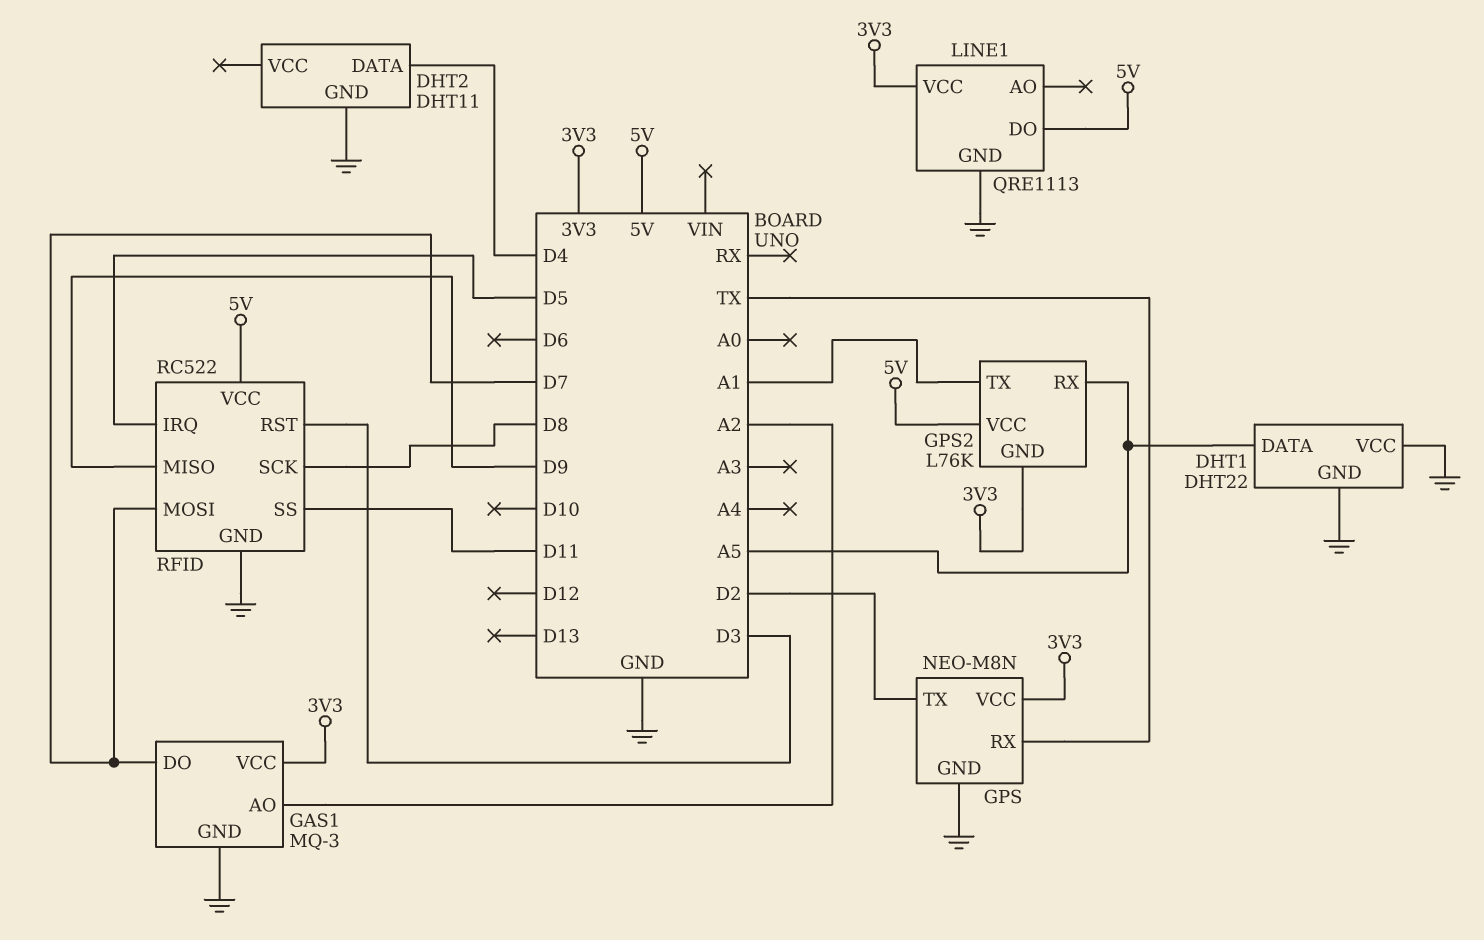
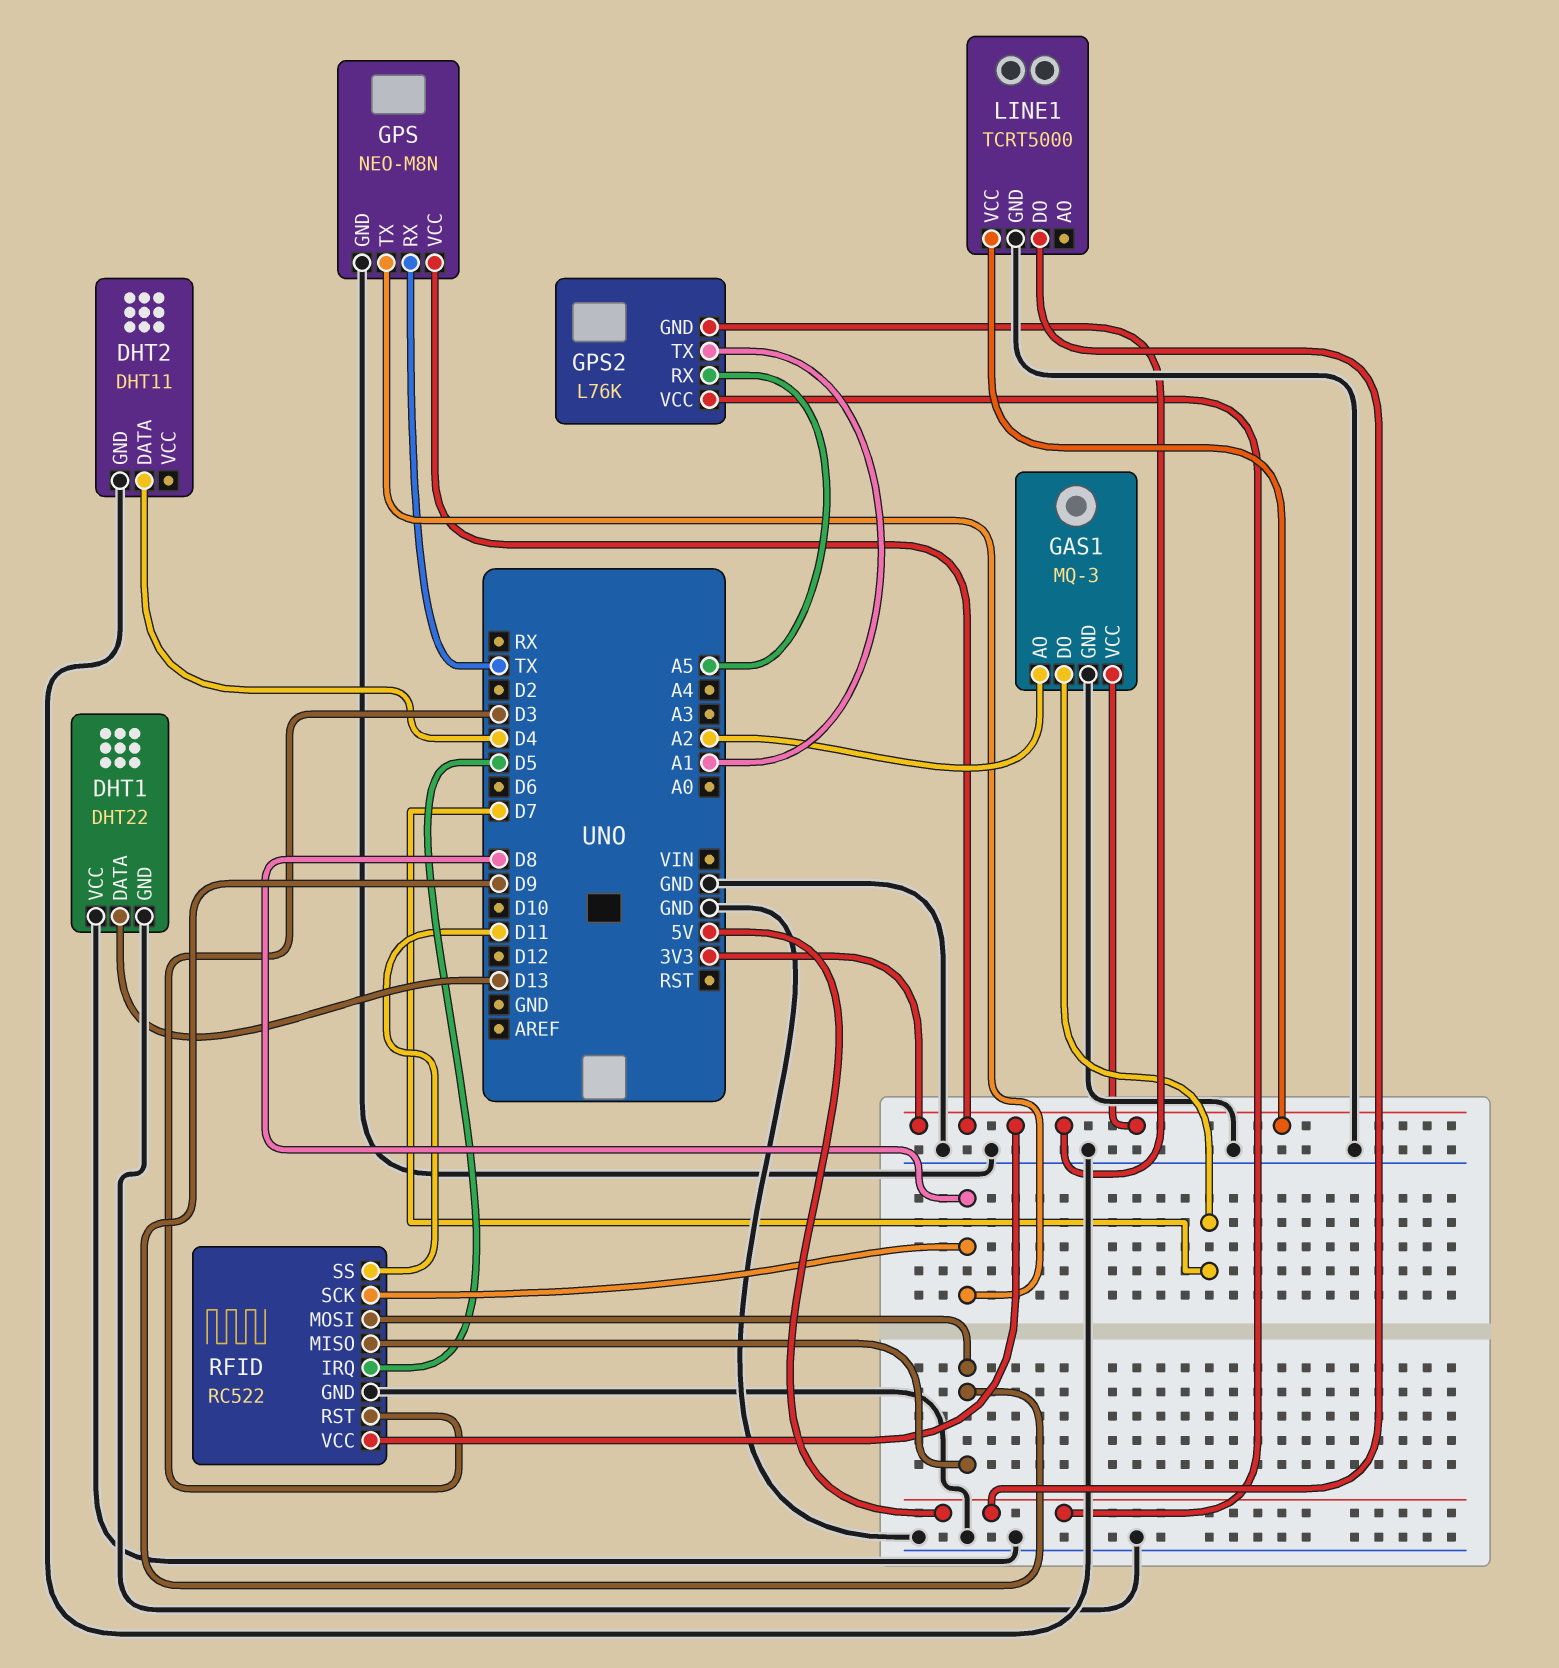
DHT1 pin DATA: A5 -> D13
GPS pin TX: D2 -> D8
LINE1: QRE1113 -> TCRT5000
RFID pin MOSI: D7 -> D9
RFID pin VCC: 5V -> 3V3

